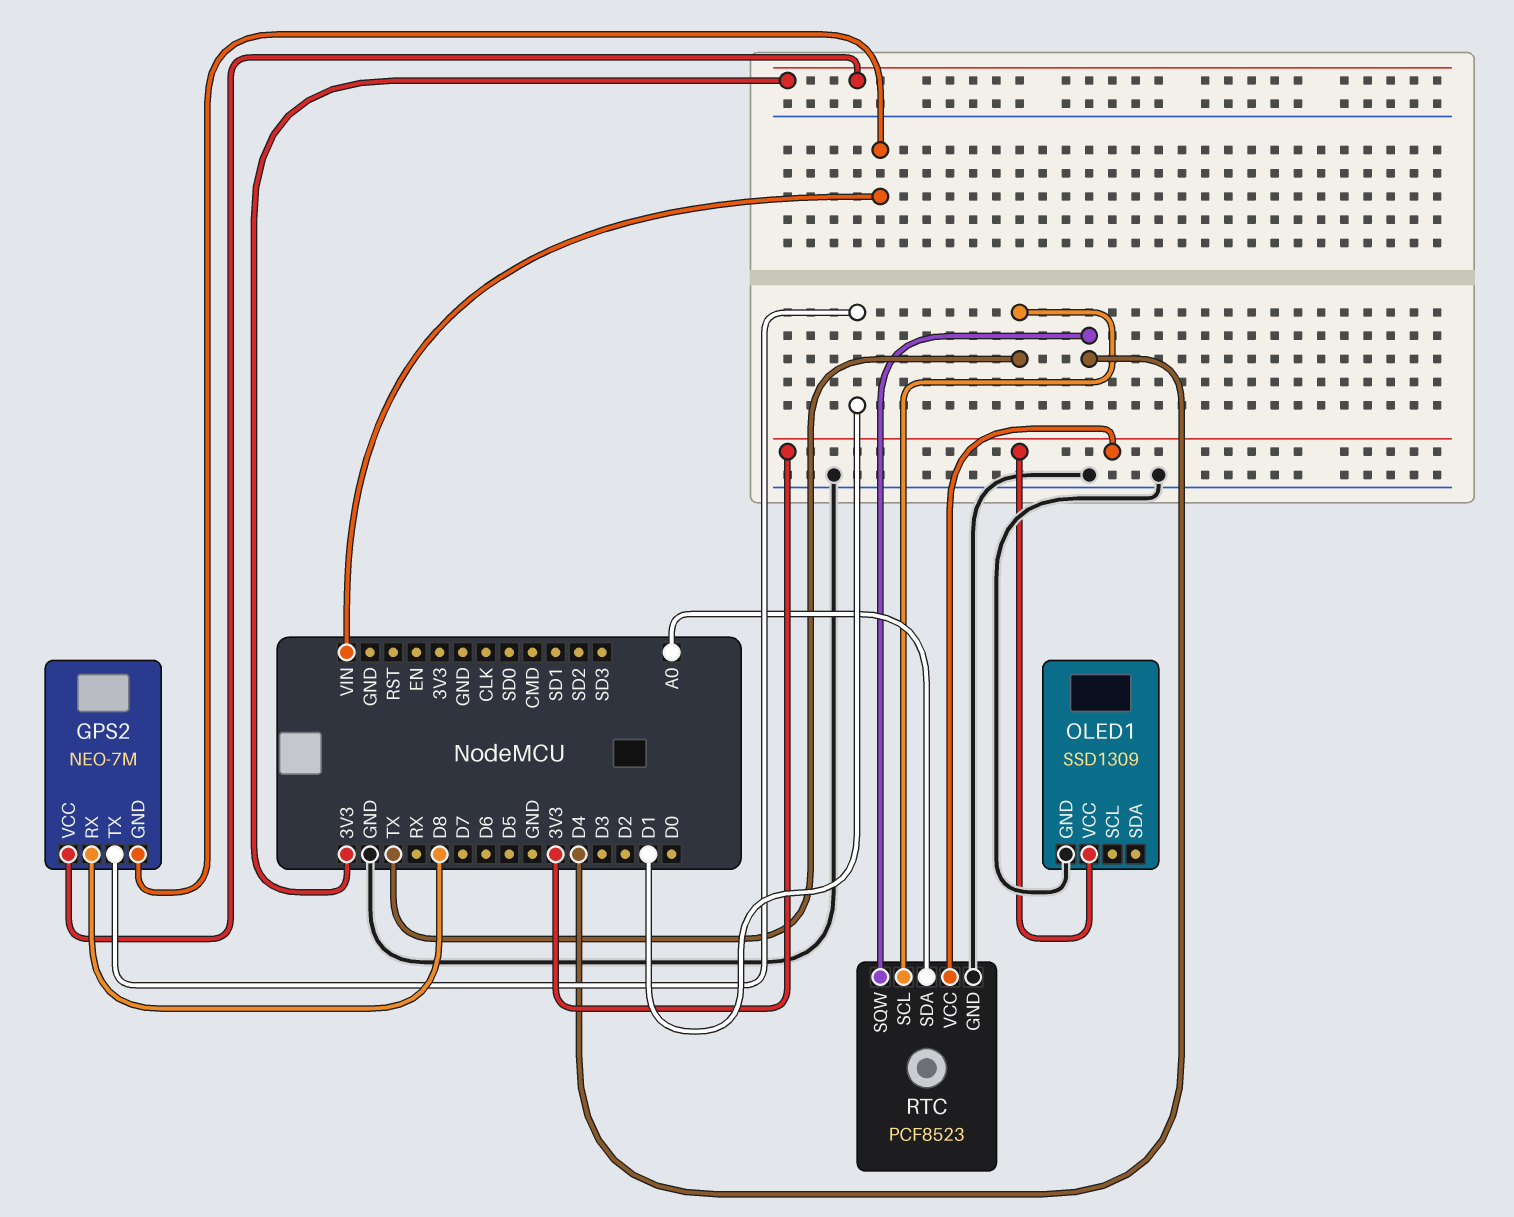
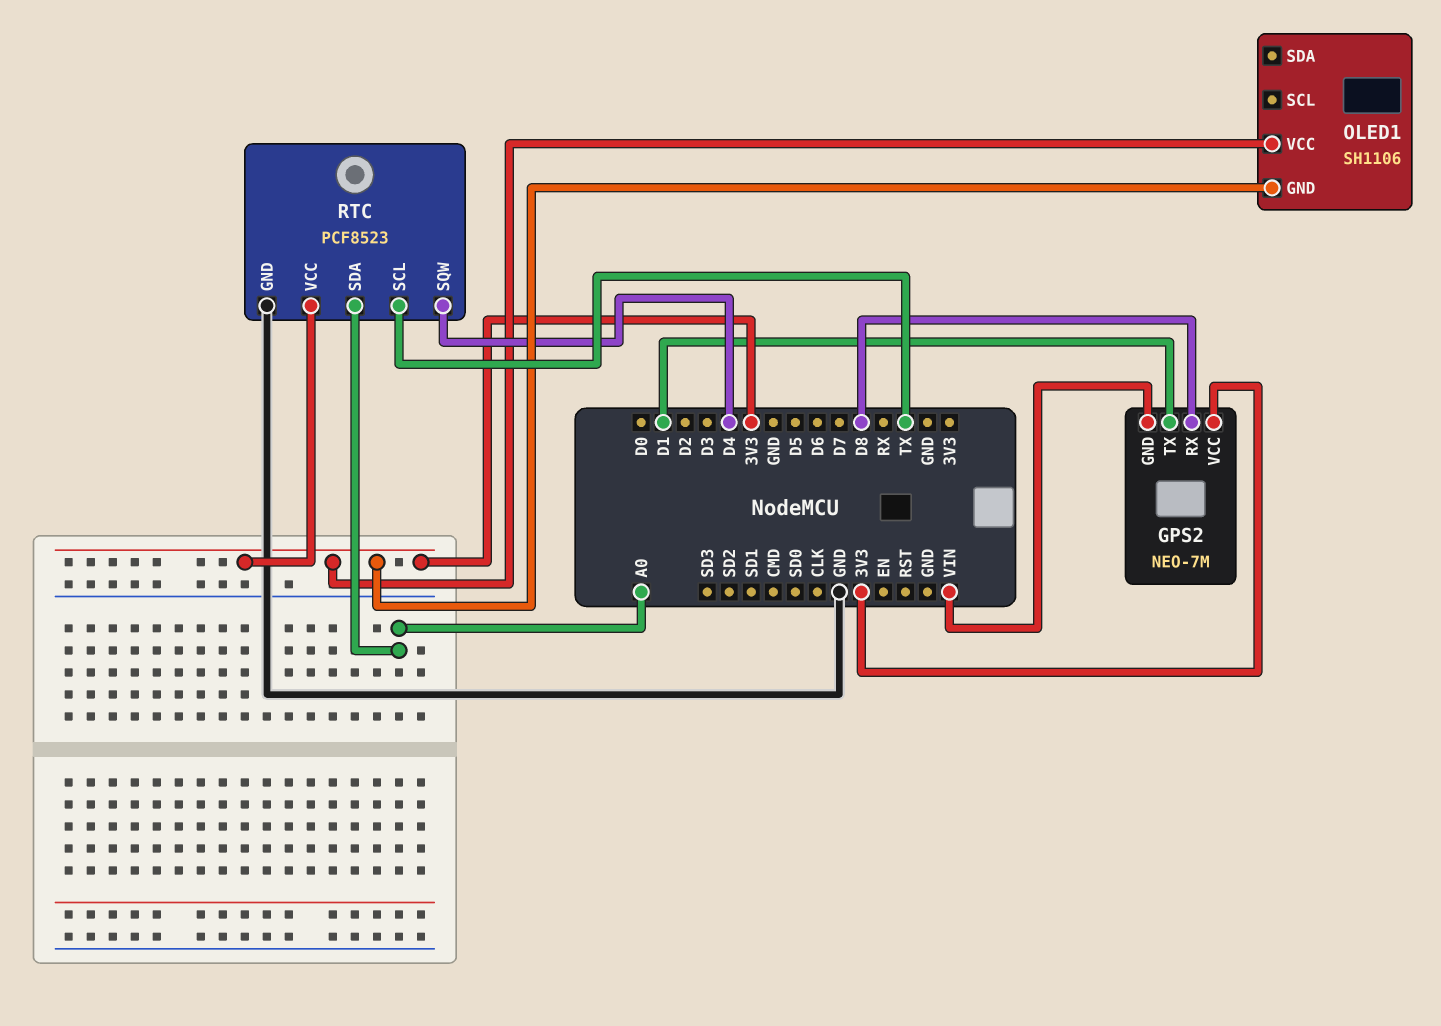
OLED1: SSD1309 -> SH1106
OLED1 pin GND: GND -> 3V3

